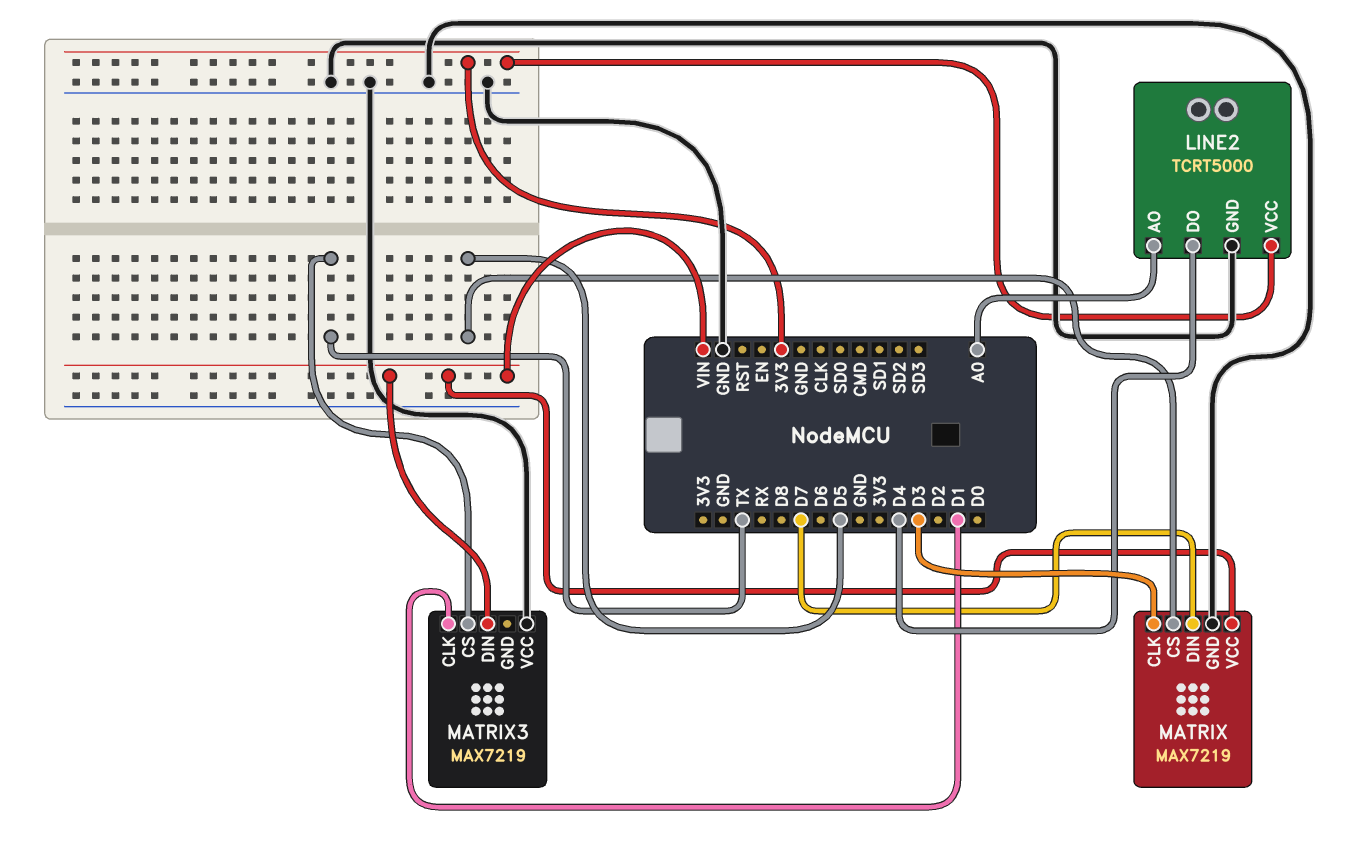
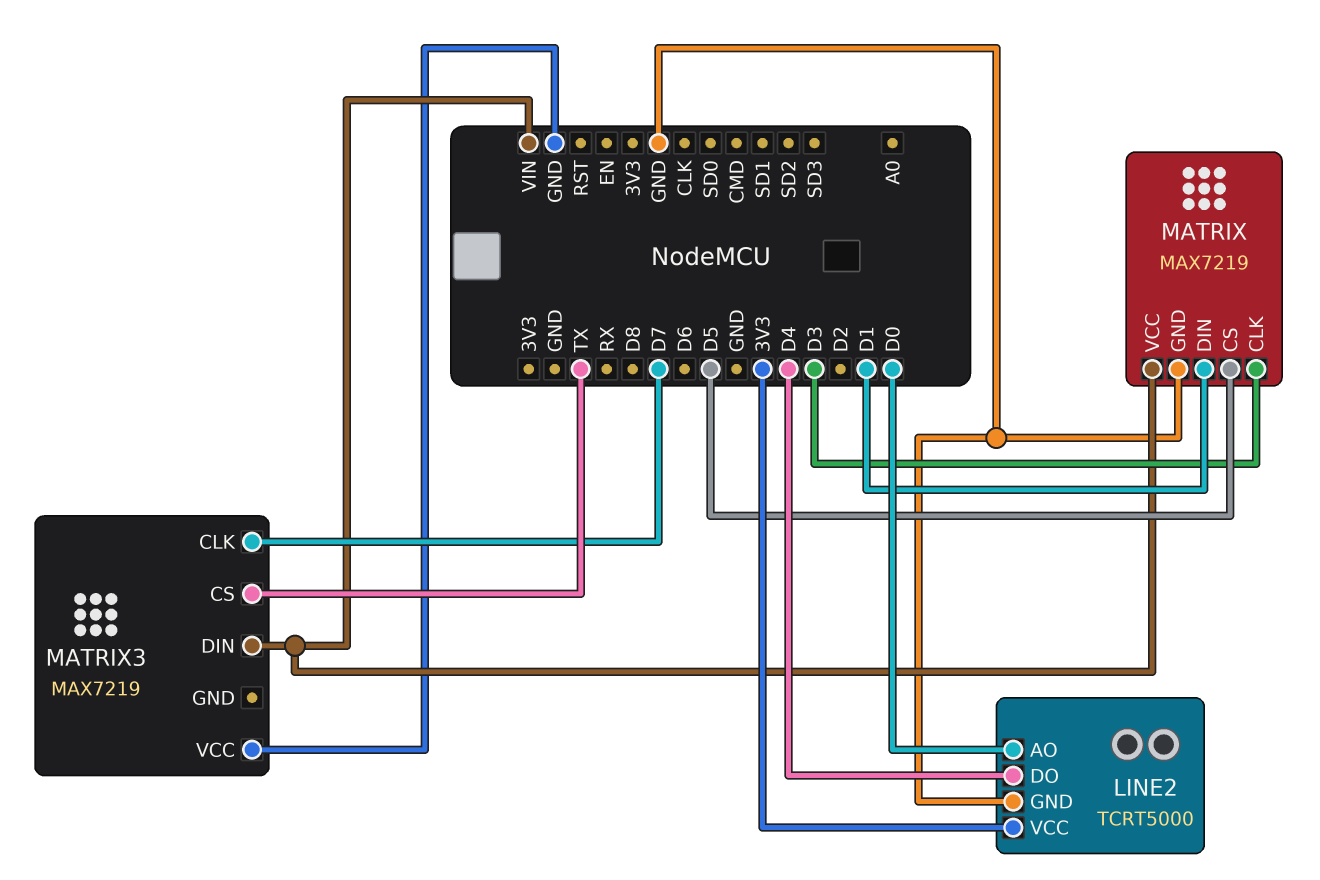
LINE2 pin AO: A0 -> D0
MATRIX pin DIN: D7 -> D1
MATRIX3 pin CLK: D1 -> D7

